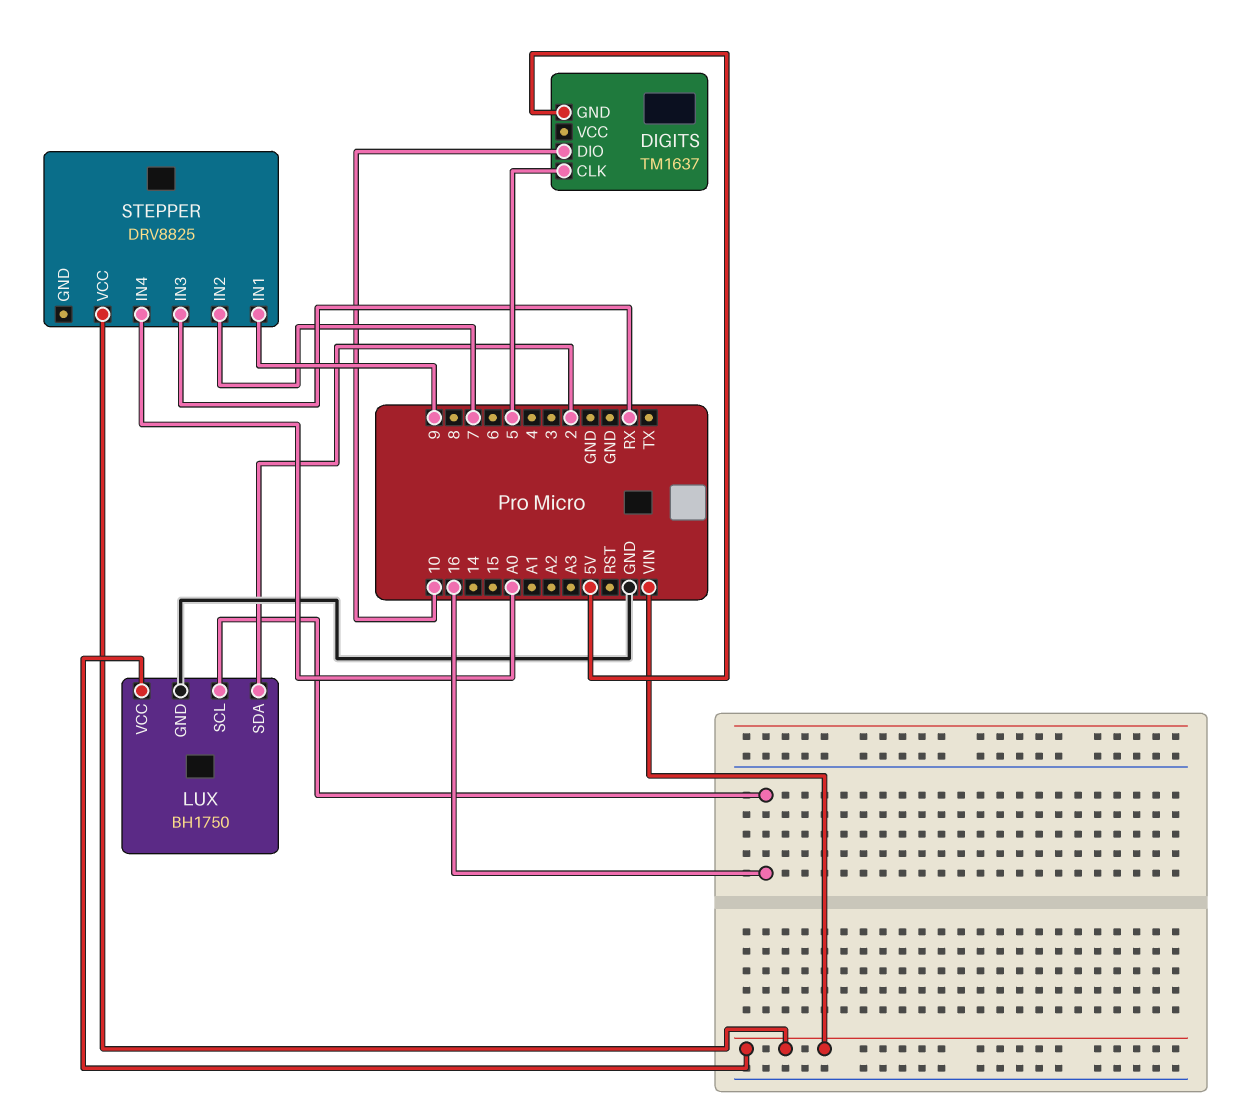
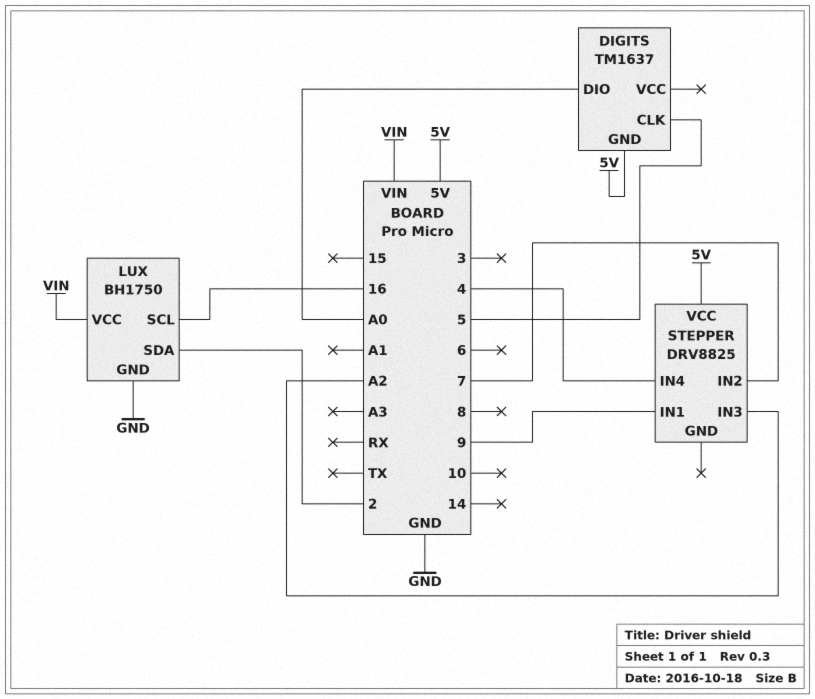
DIGITS pin DIO: 10 -> A0
STEPPER pin IN3: RX -> A2
STEPPER pin IN4: A0 -> 4
STEPPER pin VCC: VIN -> 5V

